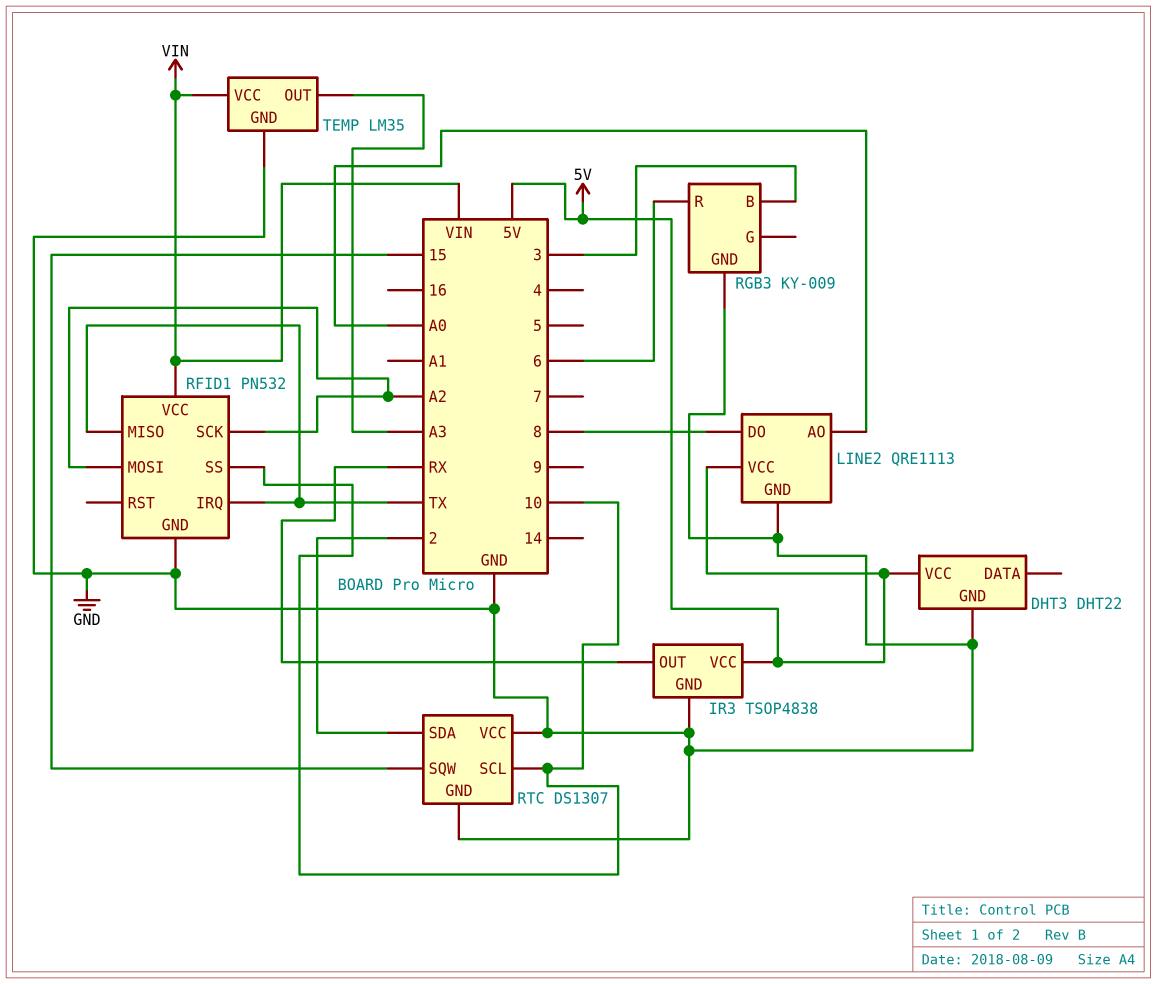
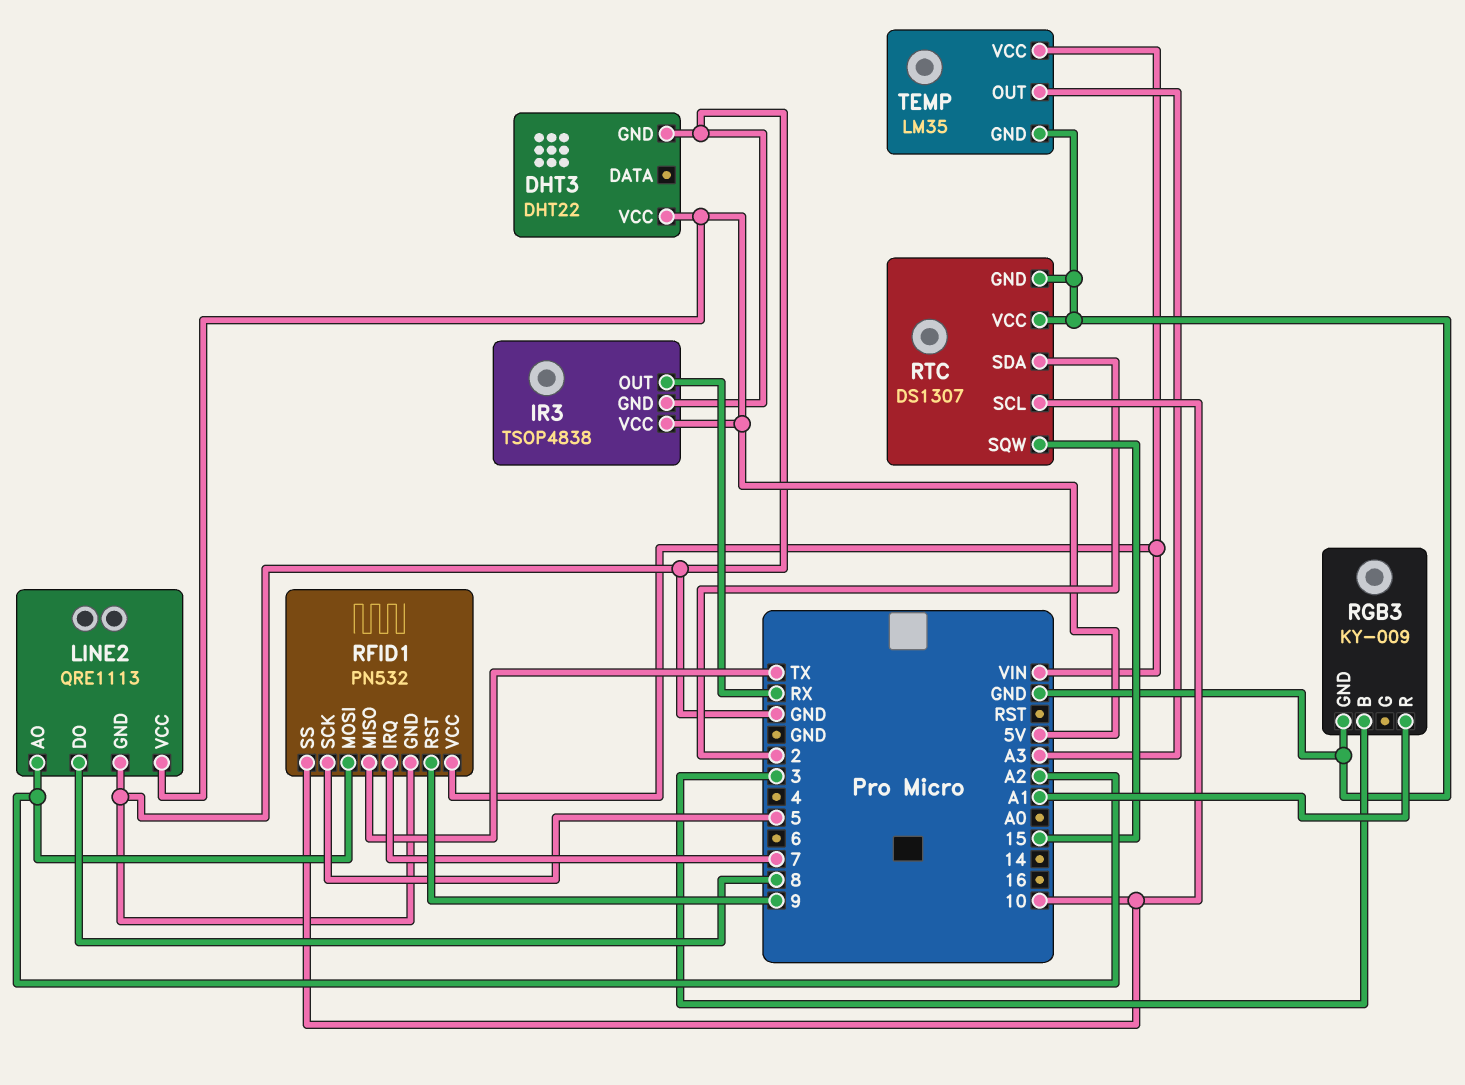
LINE2 pin AO: A0 -> A2
RFID1 pin IRQ: TX -> 7
RFID1 pin RST: none -> 9
RFID1 pin SCK: A2 -> 5
RGB3 pin R: 6 -> A1

